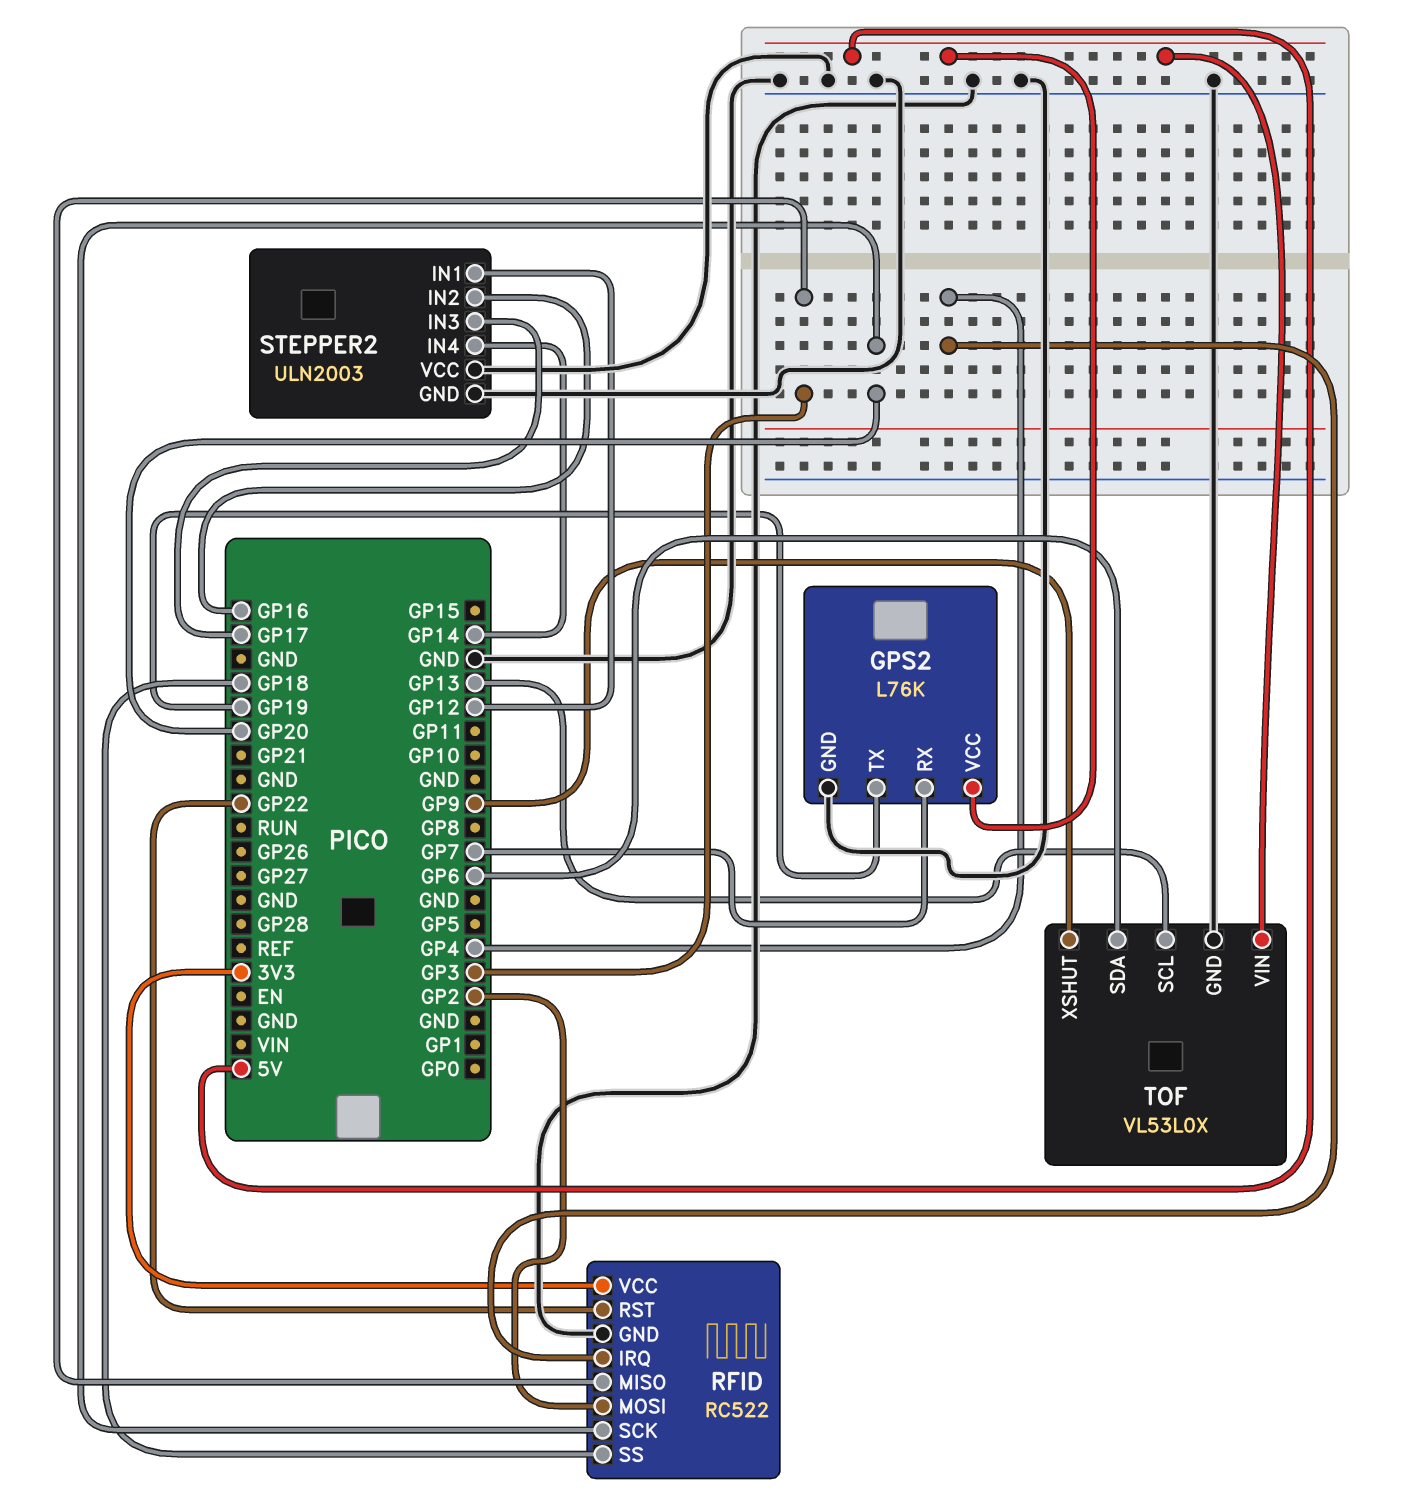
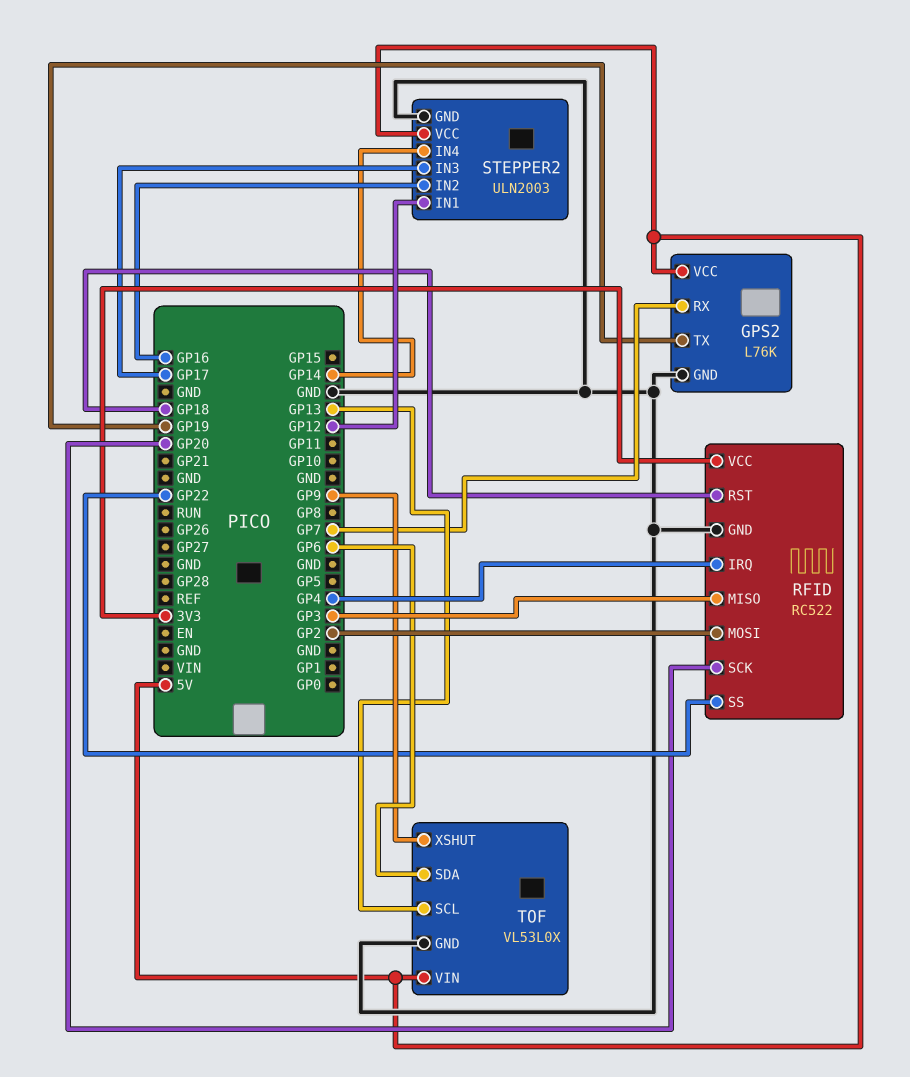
RFID pin RST: GP22 -> GP18
RFID pin SS: GP18 -> GP22
STEPPER2 pin VCC: GND -> 5V

